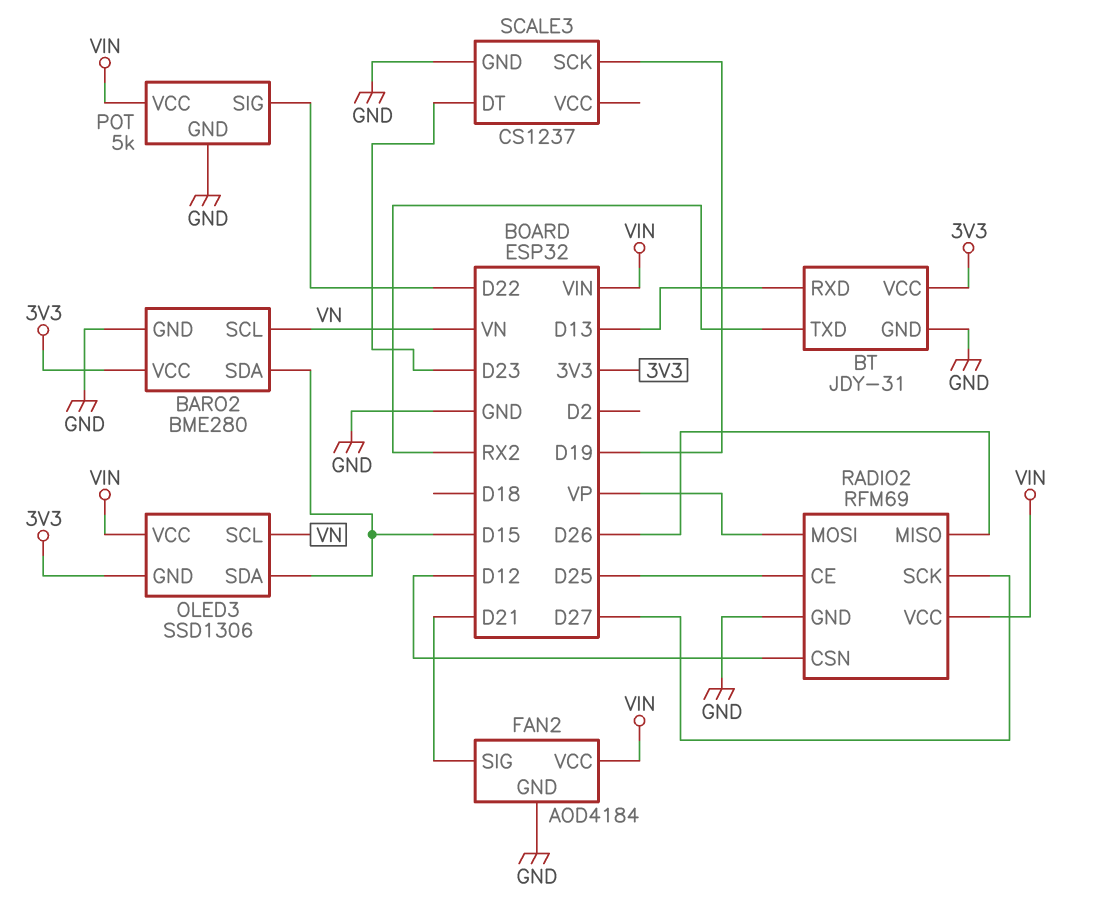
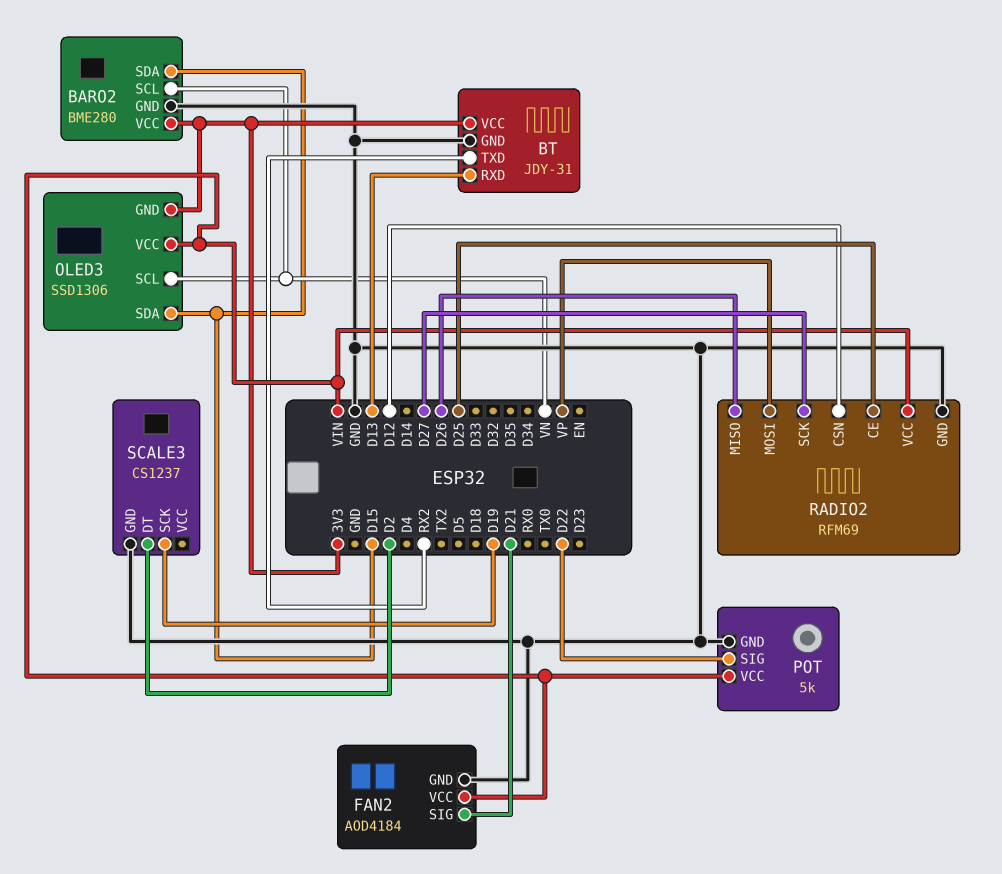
SCALE3 pin DT: D23 -> D2

